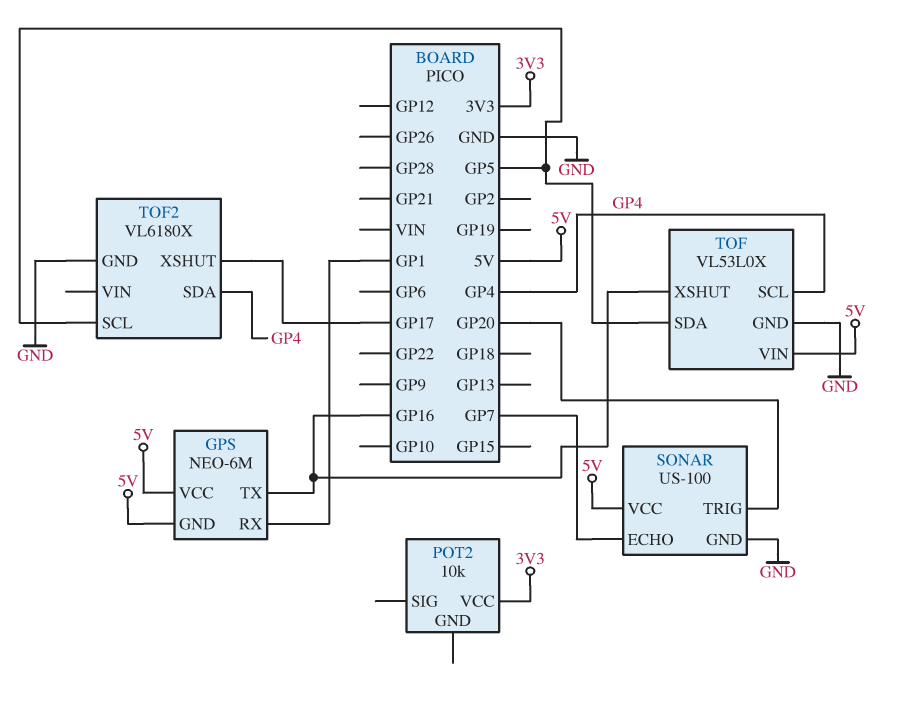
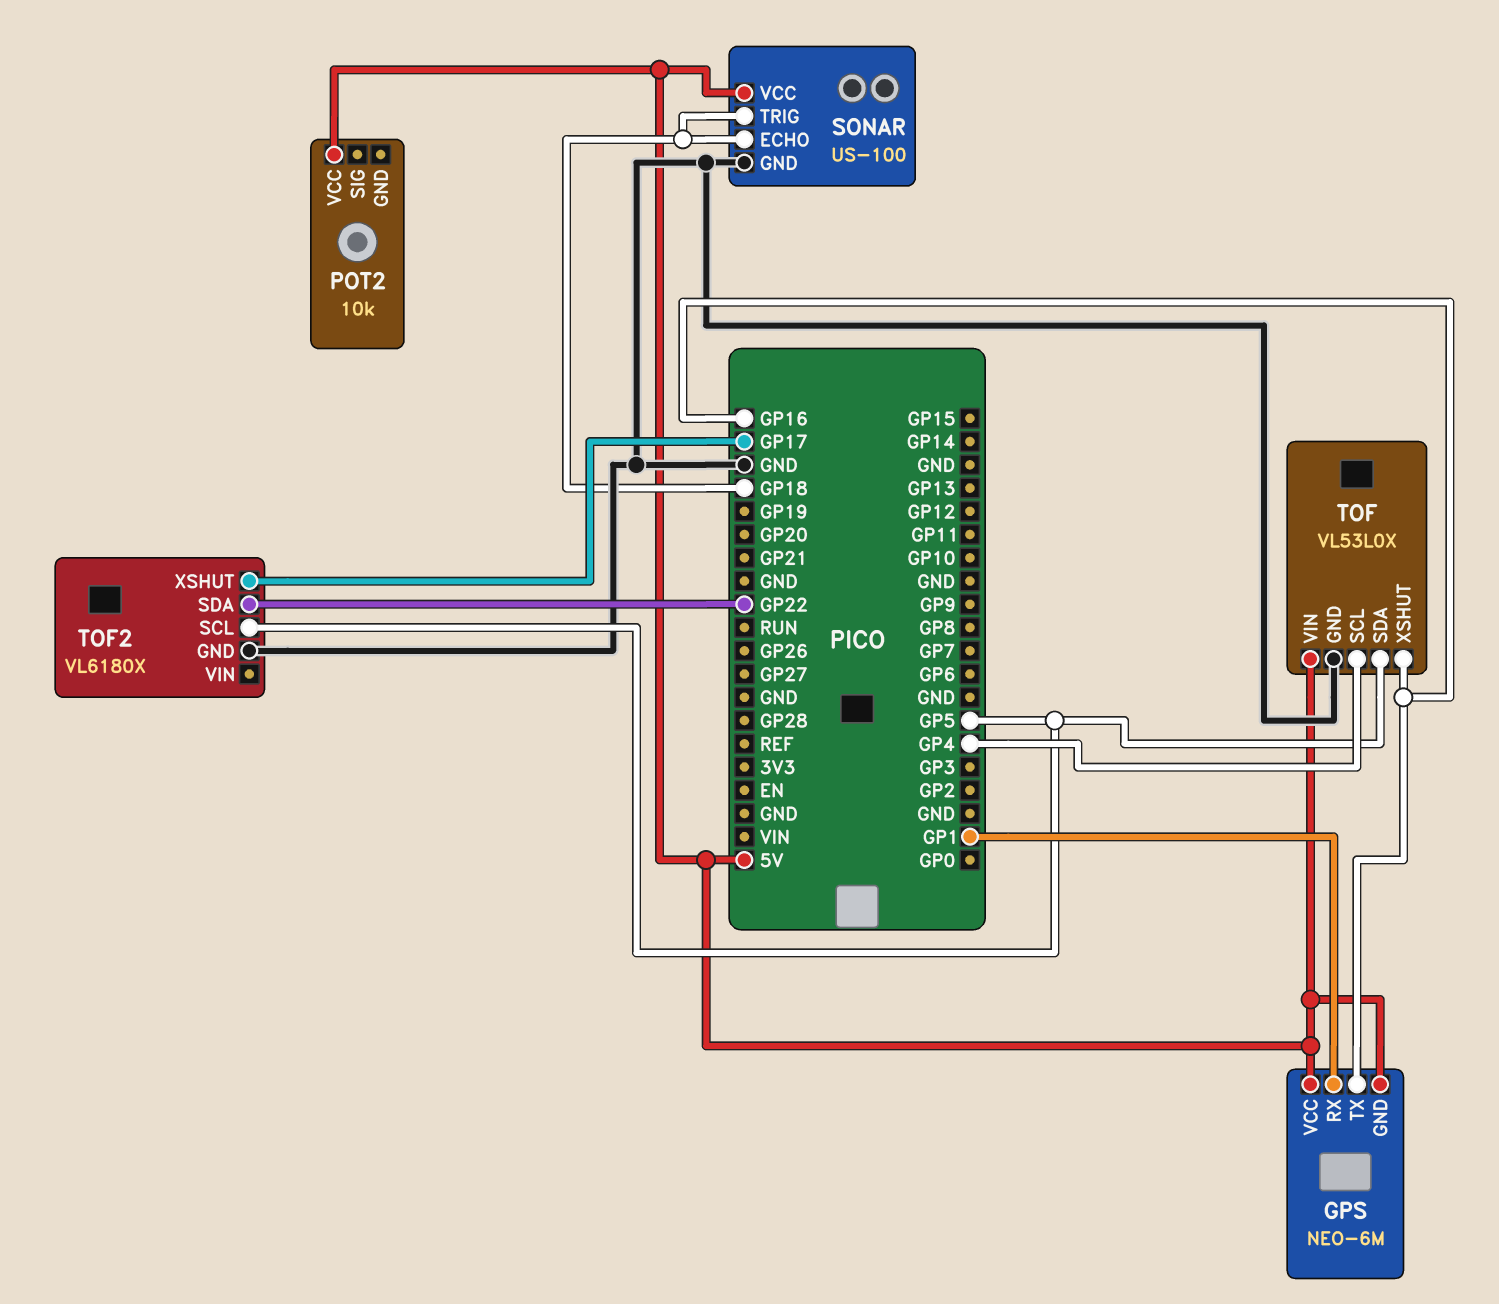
POT2 pin VCC: 3V3 -> 5V
SONAR pin ECHO: GP7 -> GP18
SONAR pin TRIG: GP20 -> GP18
TOF2 pin SDA: GP4 -> GP22

